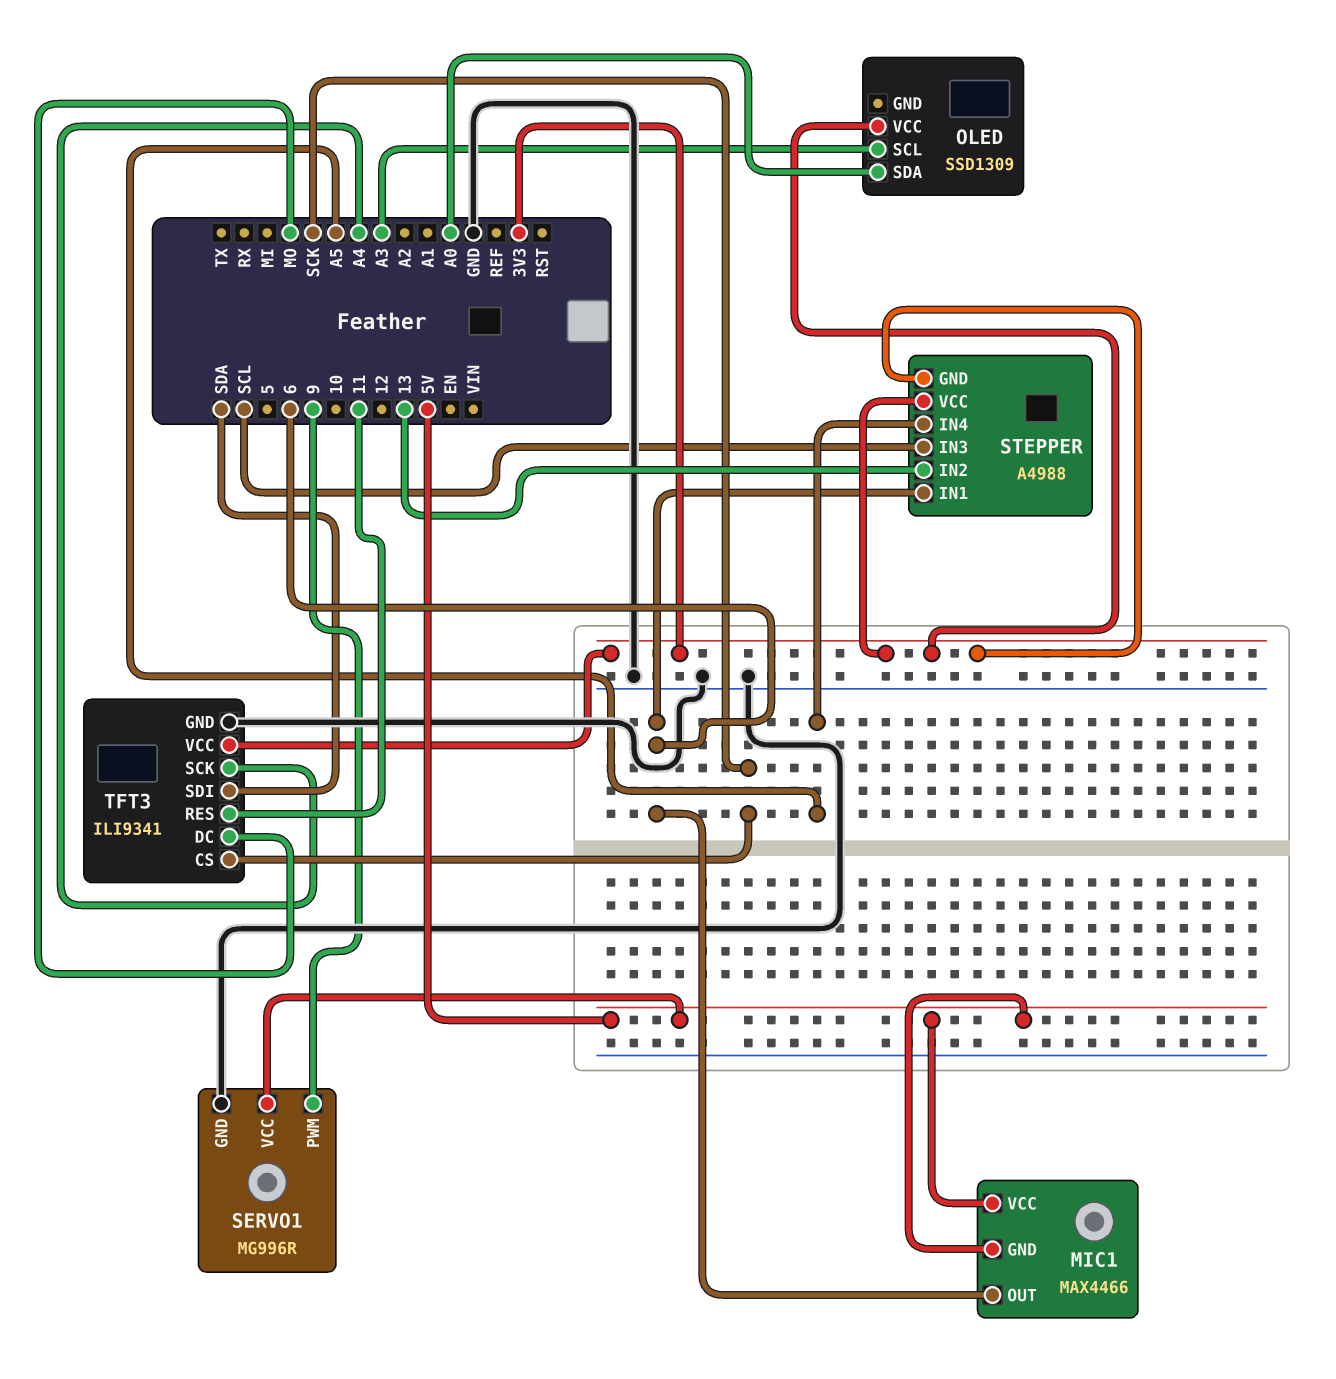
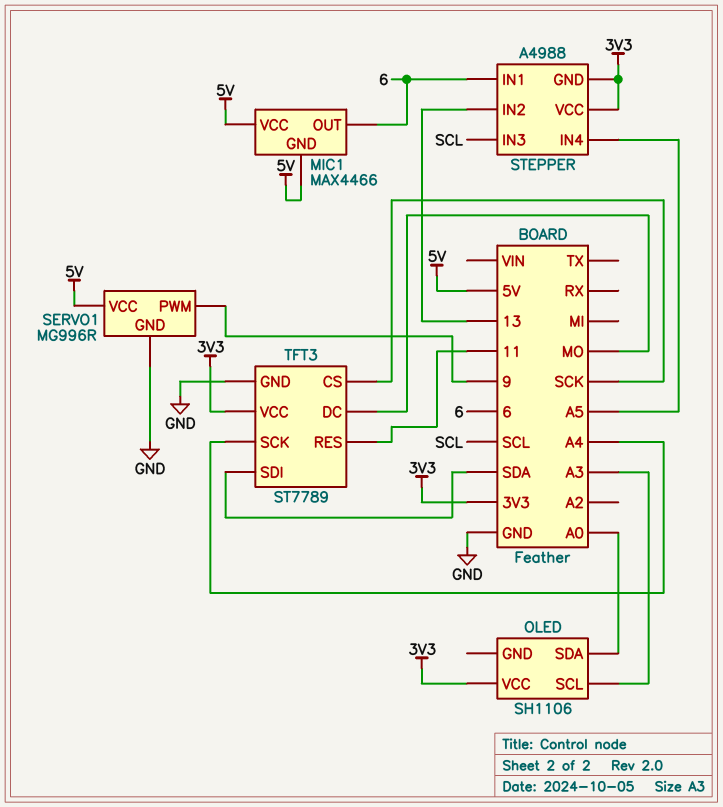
OLED: SSD1309 -> SH1106
TFT3: ILI9341 -> ST7789

